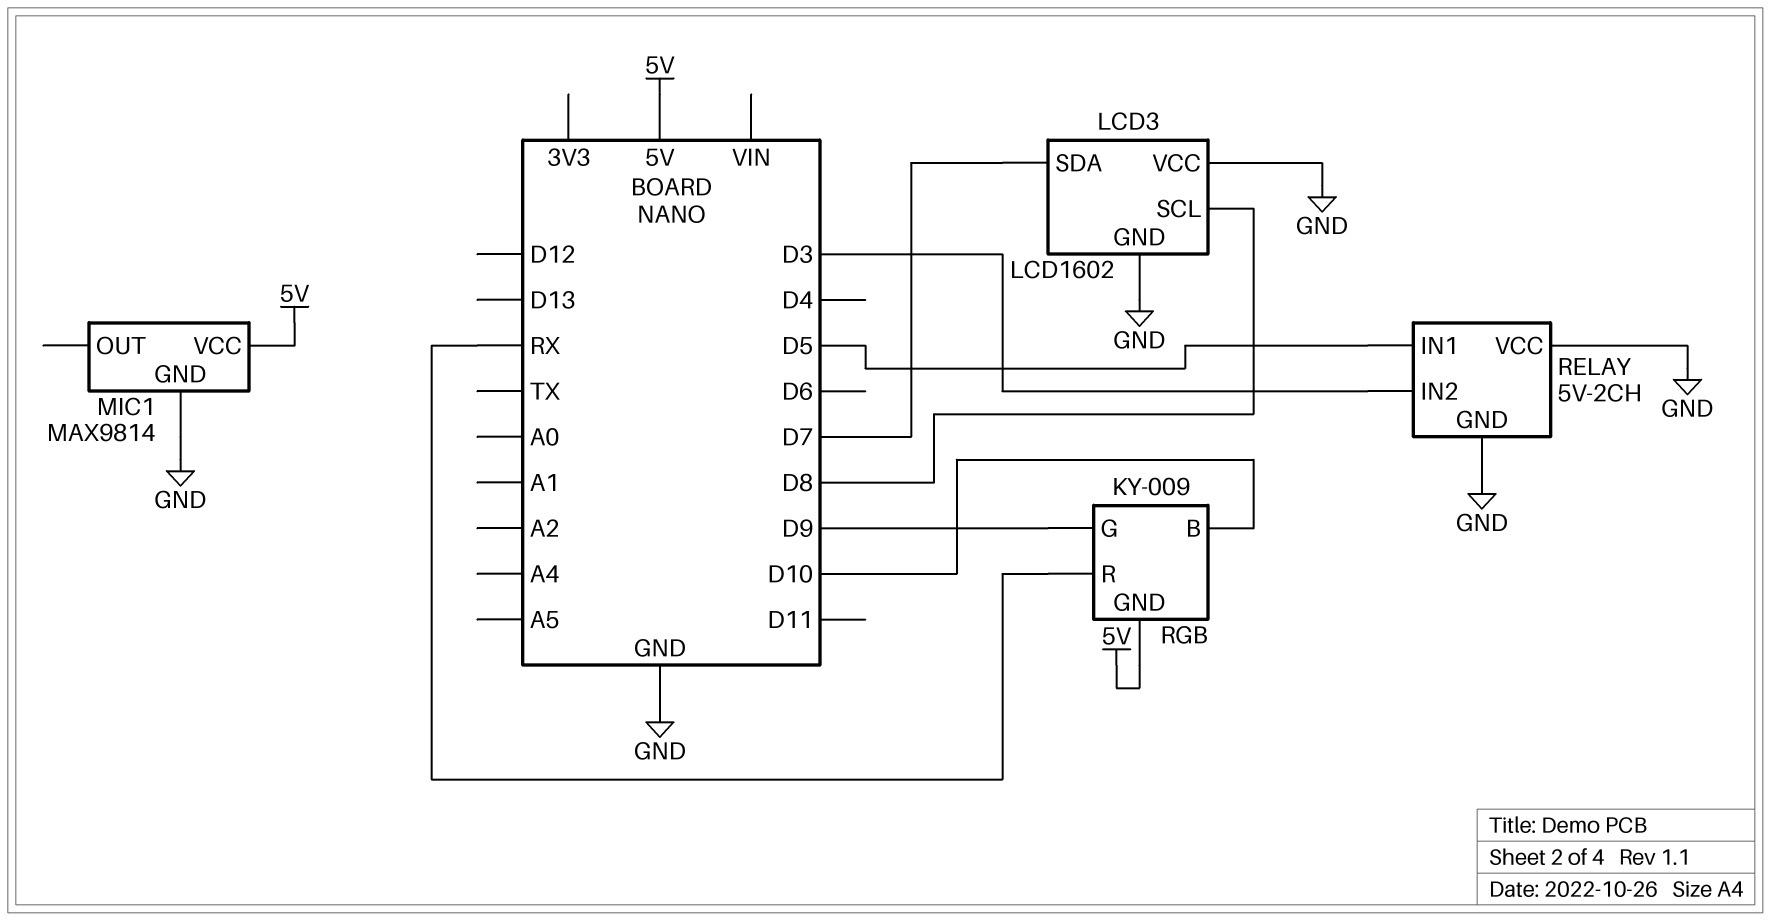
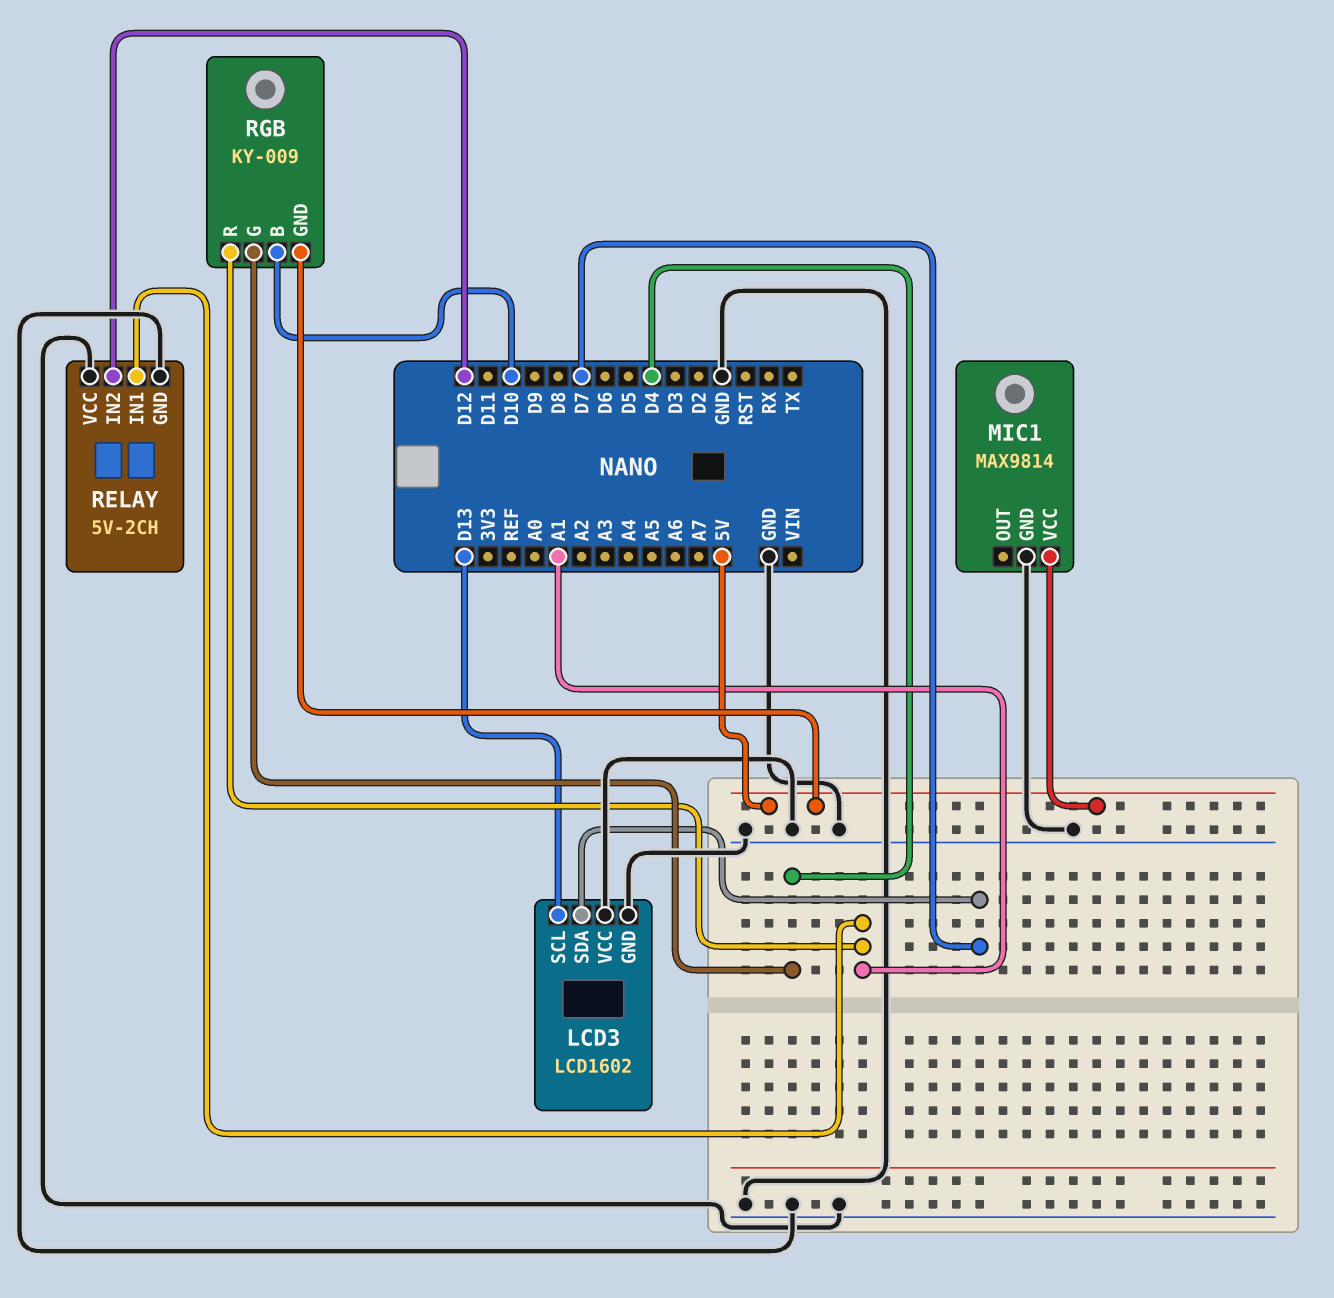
LCD3 pin SCL: D8 -> D13
RELAY pin IN1: D5 -> A1
RELAY pin IN2: D3 -> D12
RGB pin G: D9 -> D4
RGB pin R: RX -> A1

